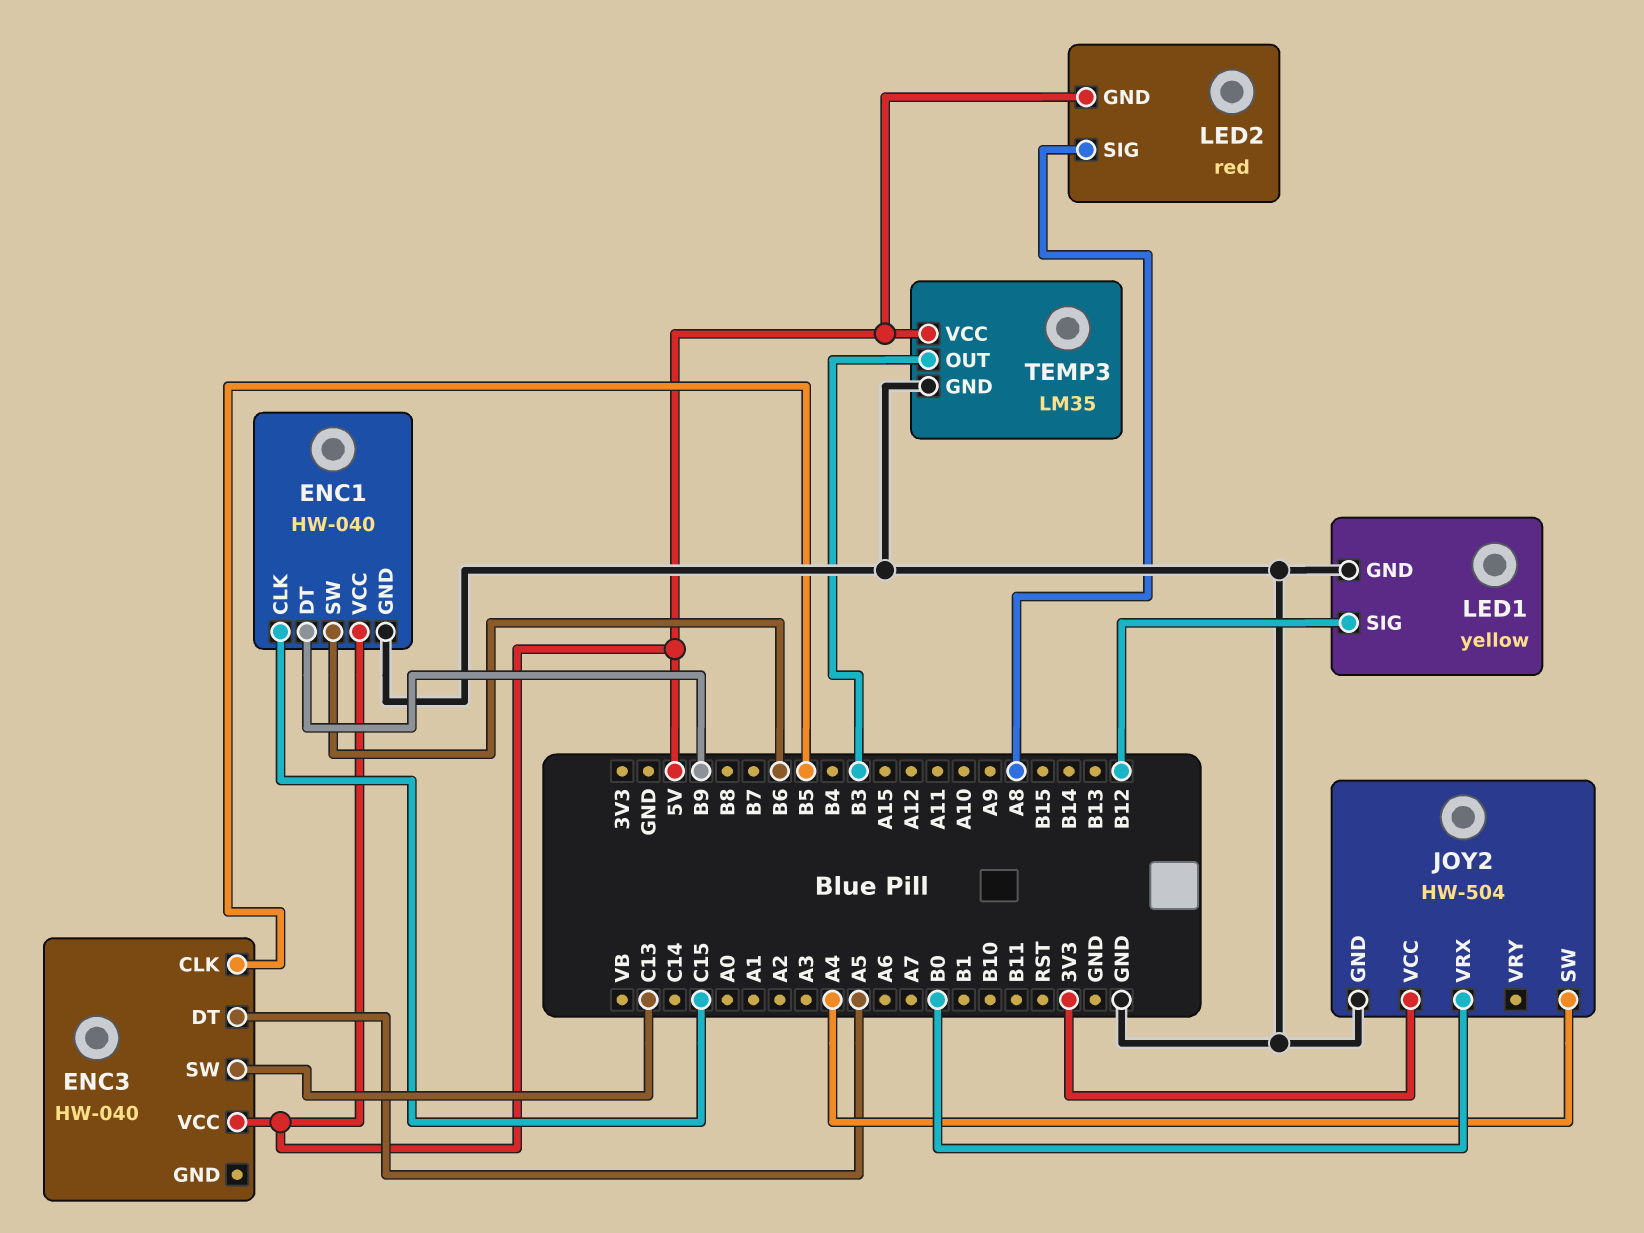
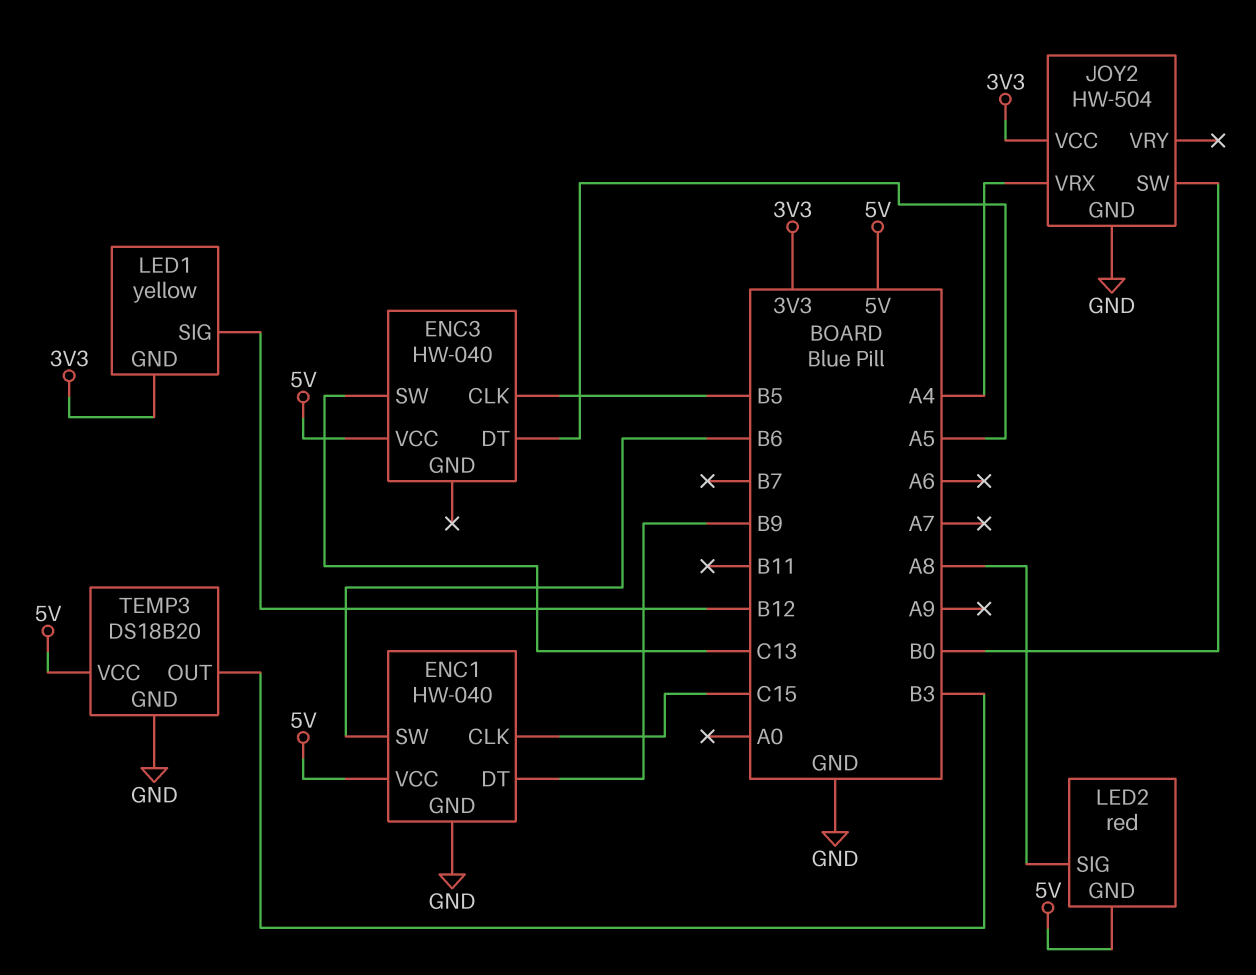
JOY2 pin SW: A4 -> B0
JOY2 pin VRX: B0 -> A4
LED1 pin GND: GND -> 3V3
TEMP3: LM35 -> DS18B20

